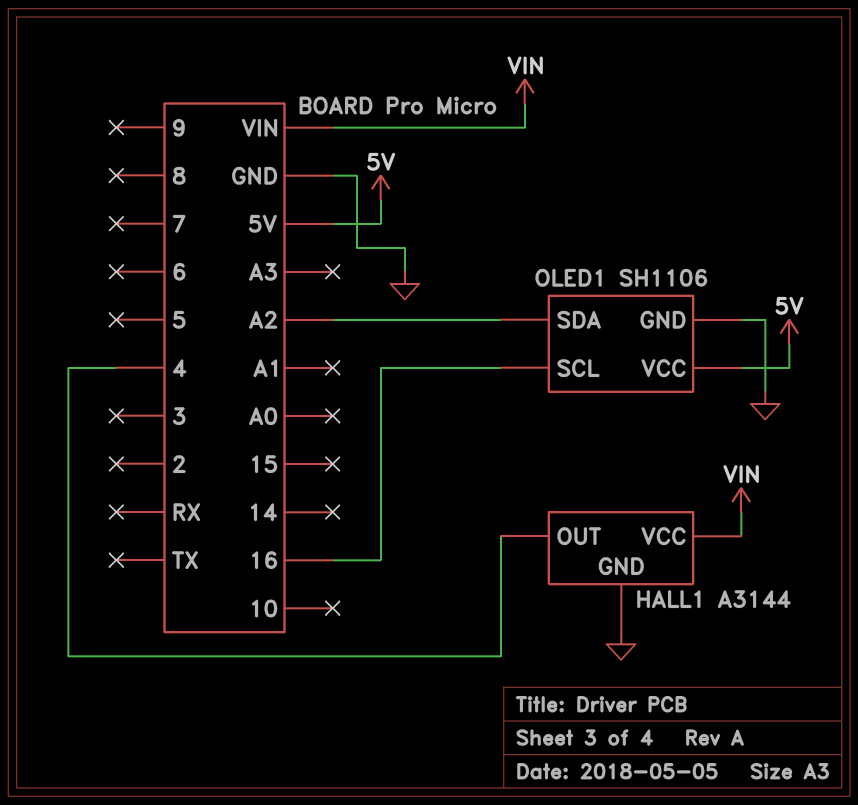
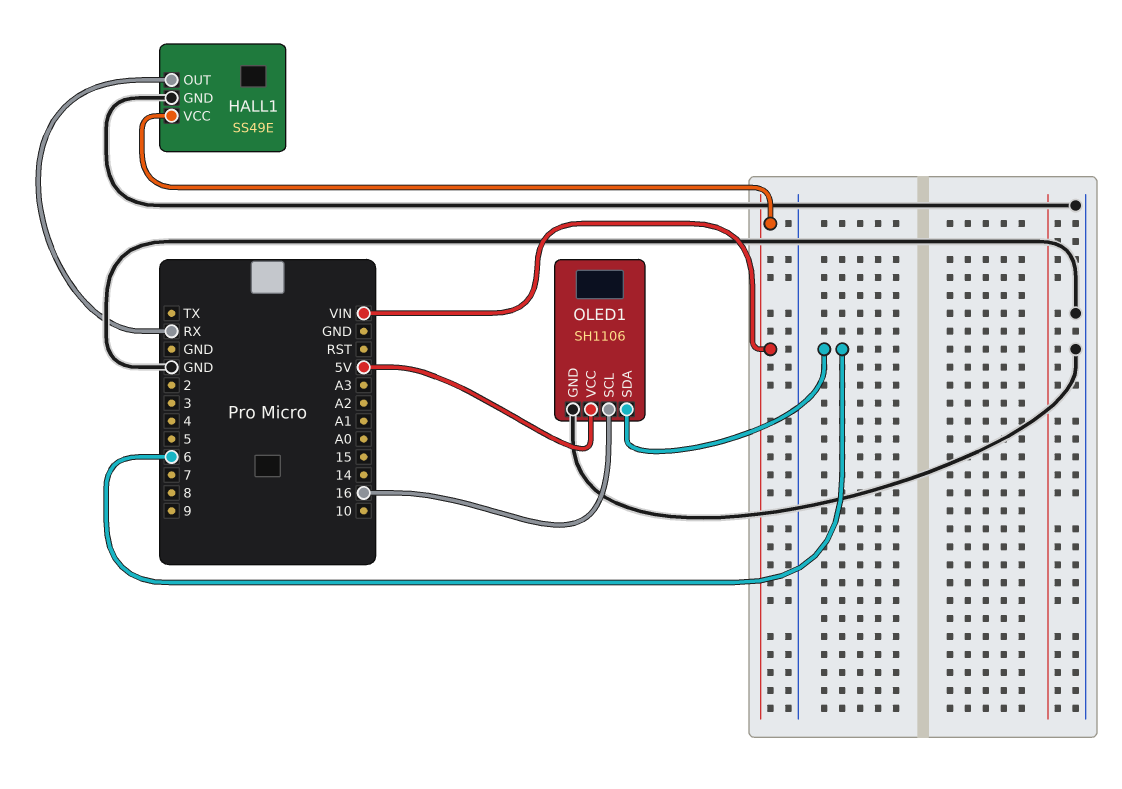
HALL1: A3144 -> SS49E
HALL1 pin OUT: 4 -> RX
OLED1 pin SDA: A2 -> 6

